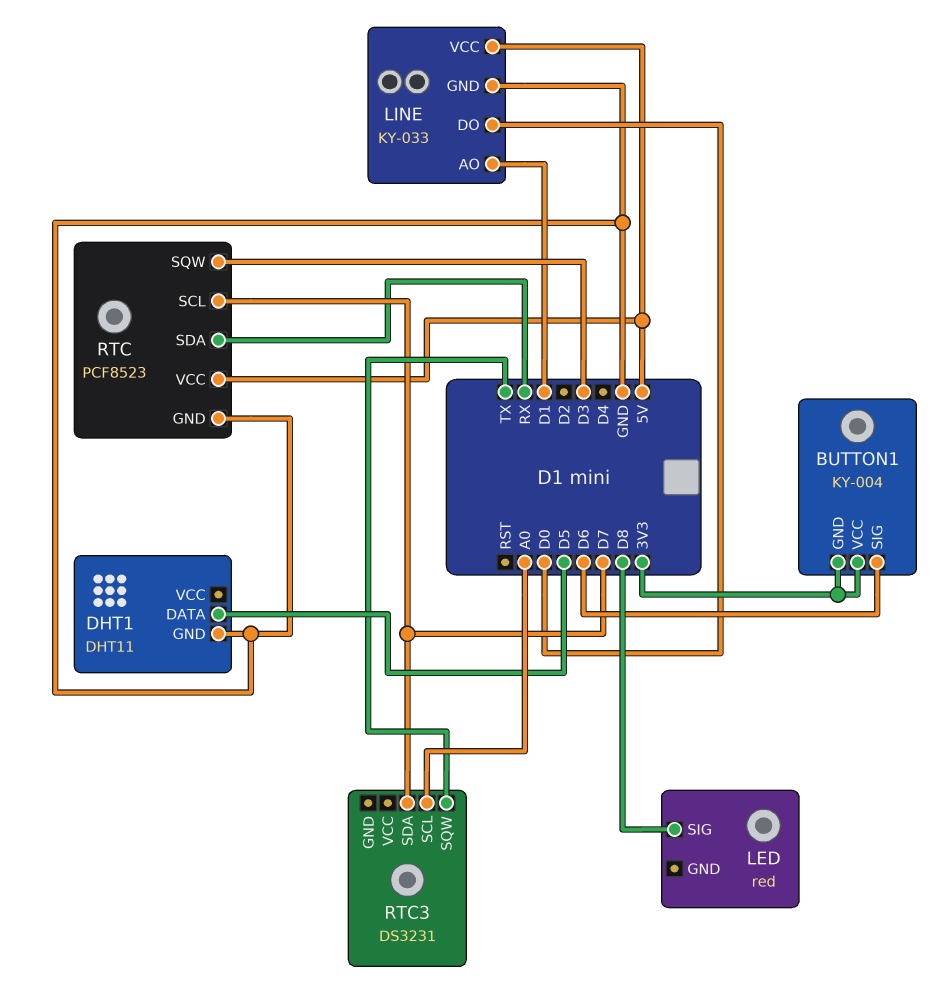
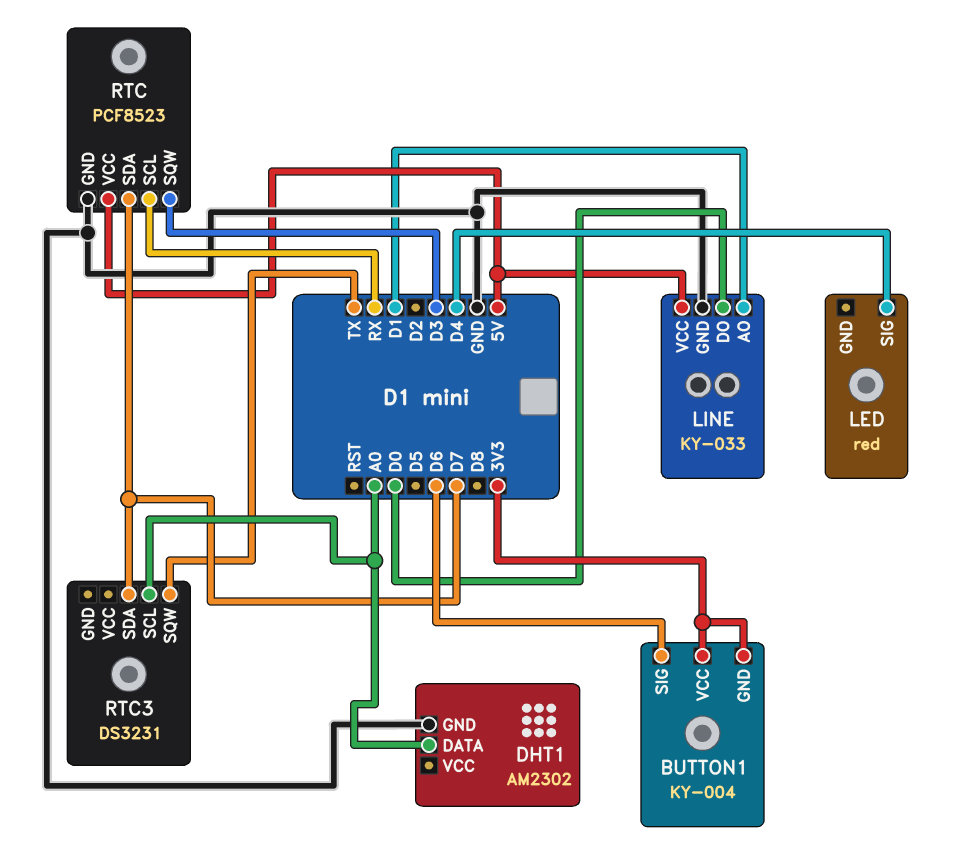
DHT1: DHT11 -> AM2302
DHT1 pin DATA: D5 -> A0
LED pin SIG: D8 -> D4
RTC pin SCL: D7 -> RX
RTC pin SDA: RX -> D7

